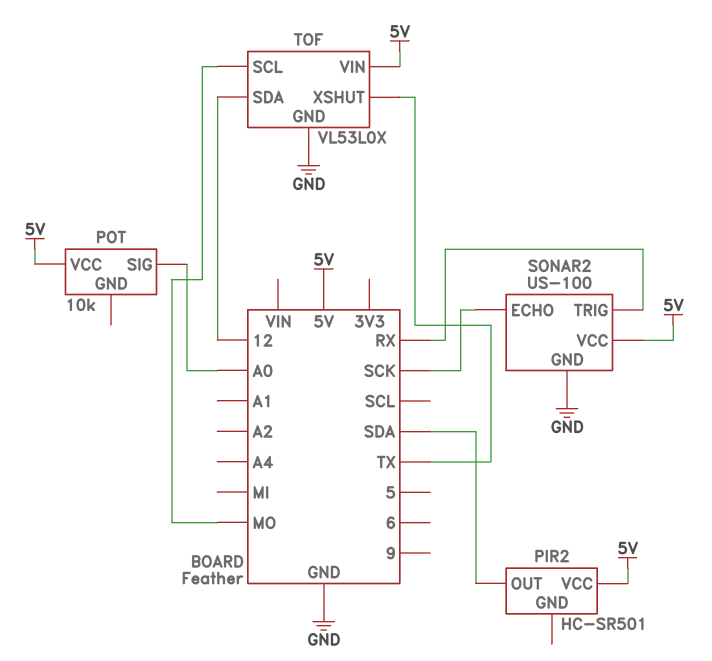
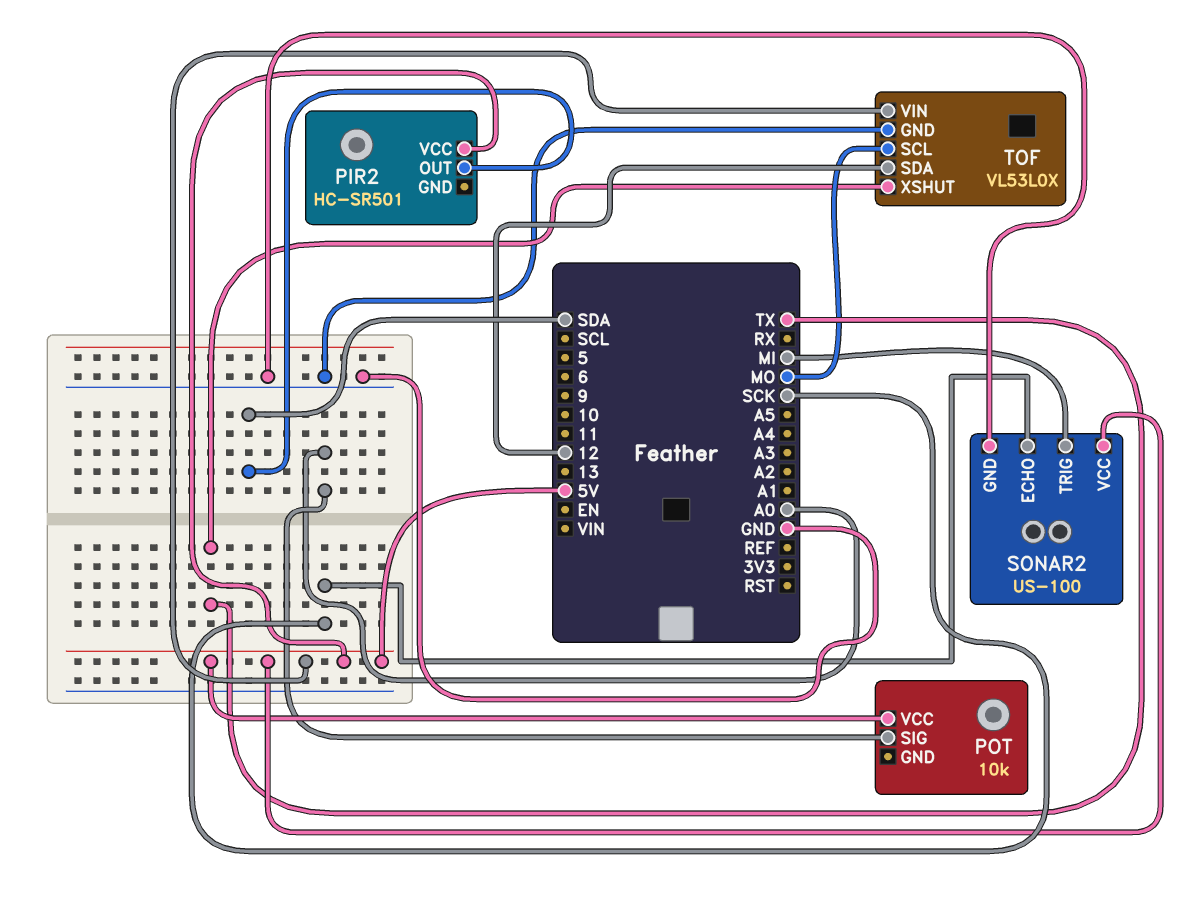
SONAR2 pin TRIG: RX -> MI

